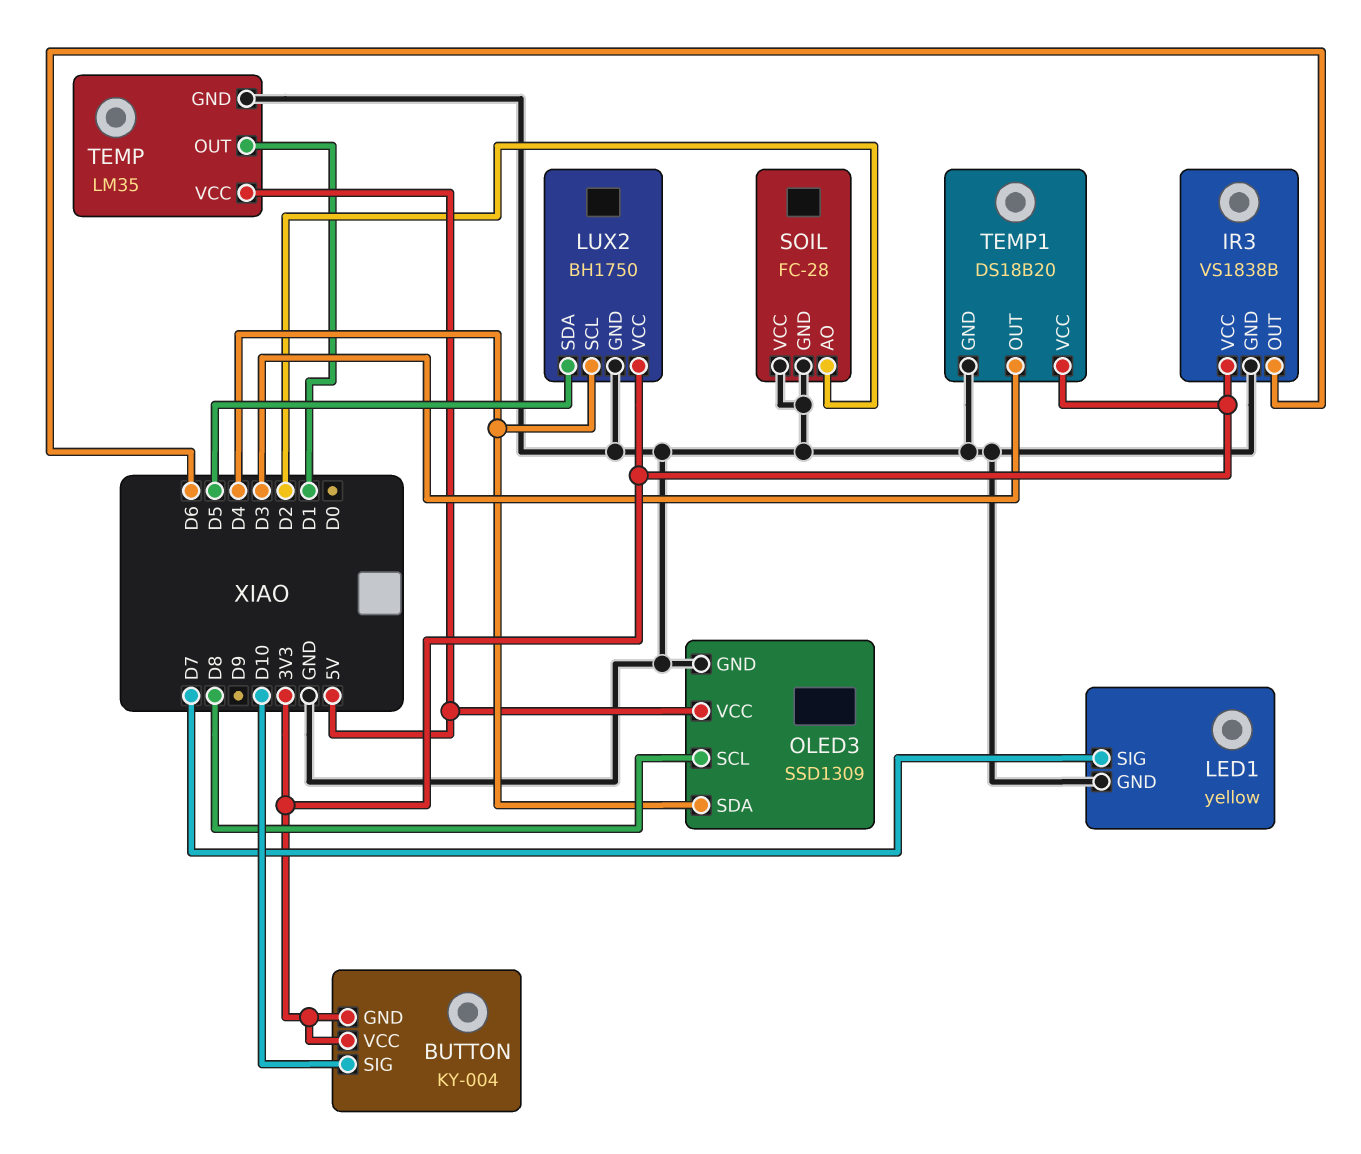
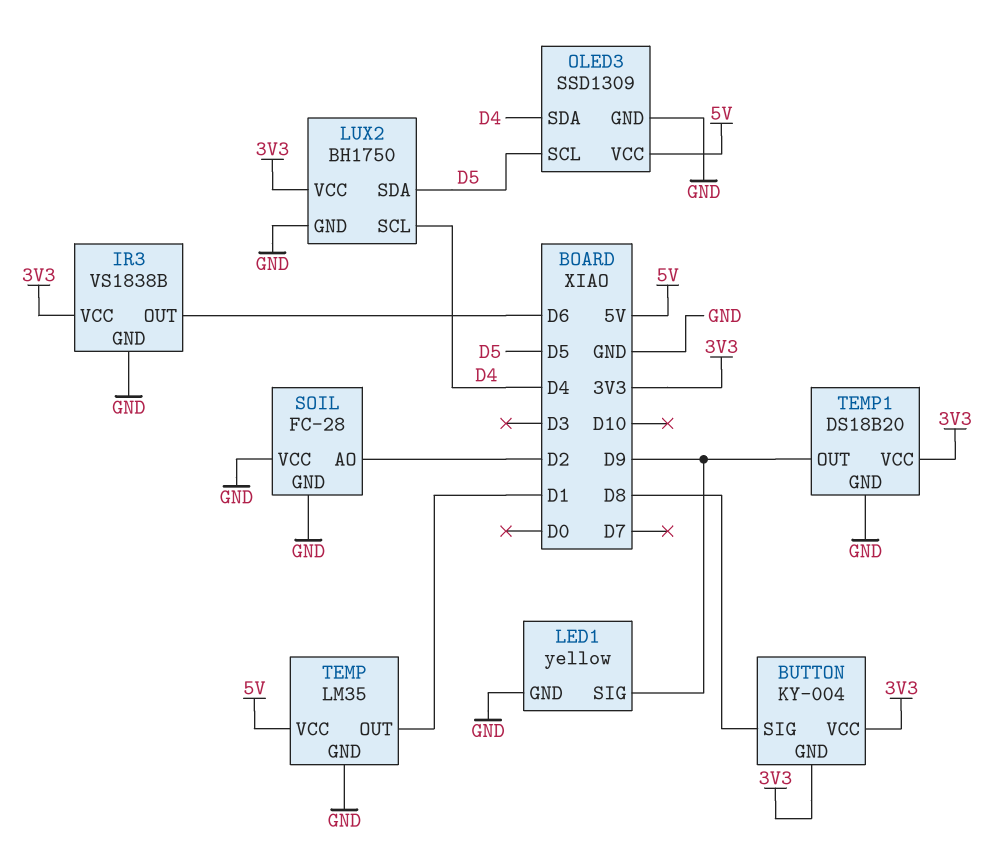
BUTTON pin SIG: D10 -> D8
LED1 pin SIG: D7 -> D9
OLED3 pin SCL: D8 -> D5
TEMP1 pin OUT: D3 -> D9

